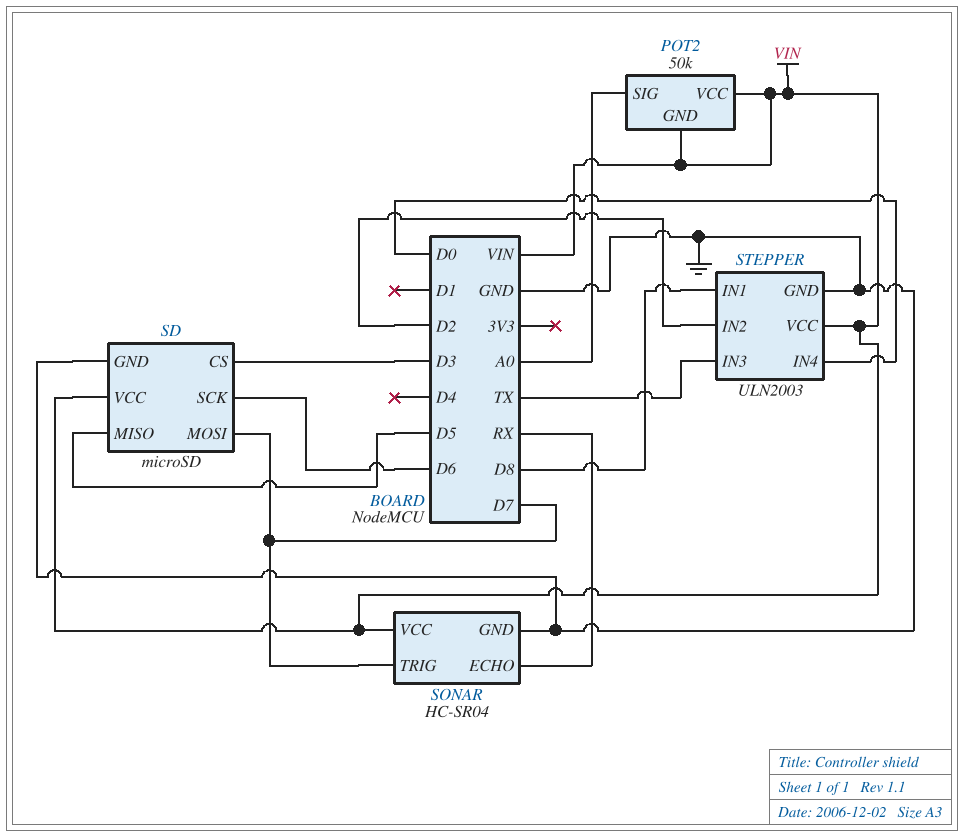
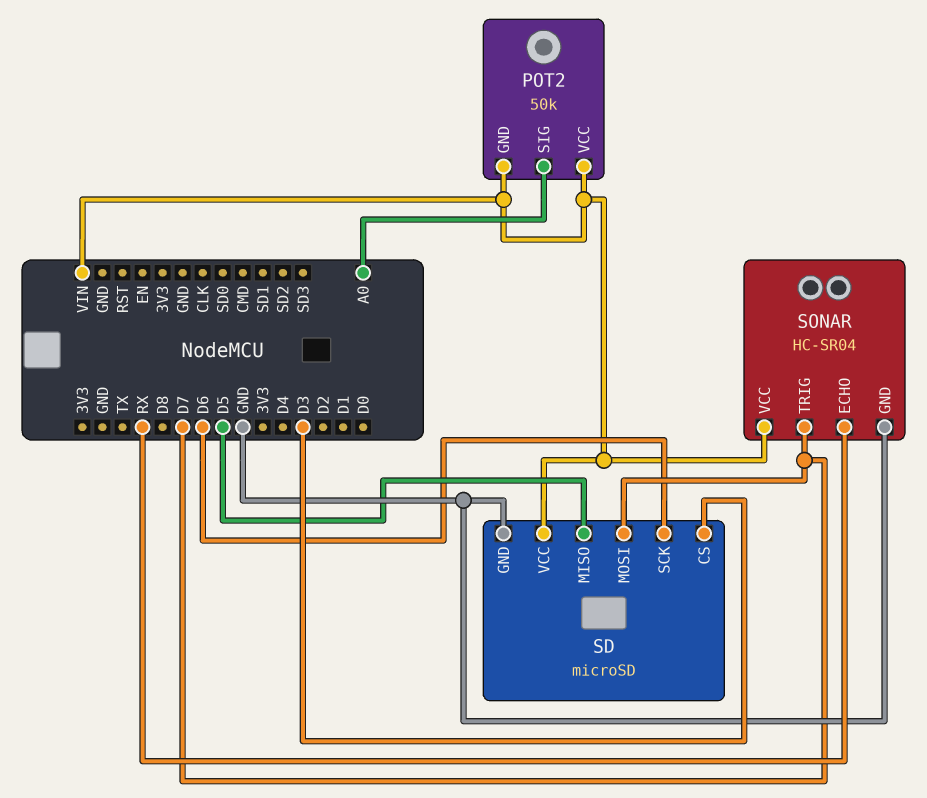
STEPPER: ULN2003 -> none
STEPPER pin GND: GND -> none
STEPPER pin IN1: D8 -> none
STEPPER pin IN2: D2 -> none
STEPPER pin IN3: TX -> none
STEPPER pin IN4: D0 -> none
STEPPER pin VCC: VIN -> none

